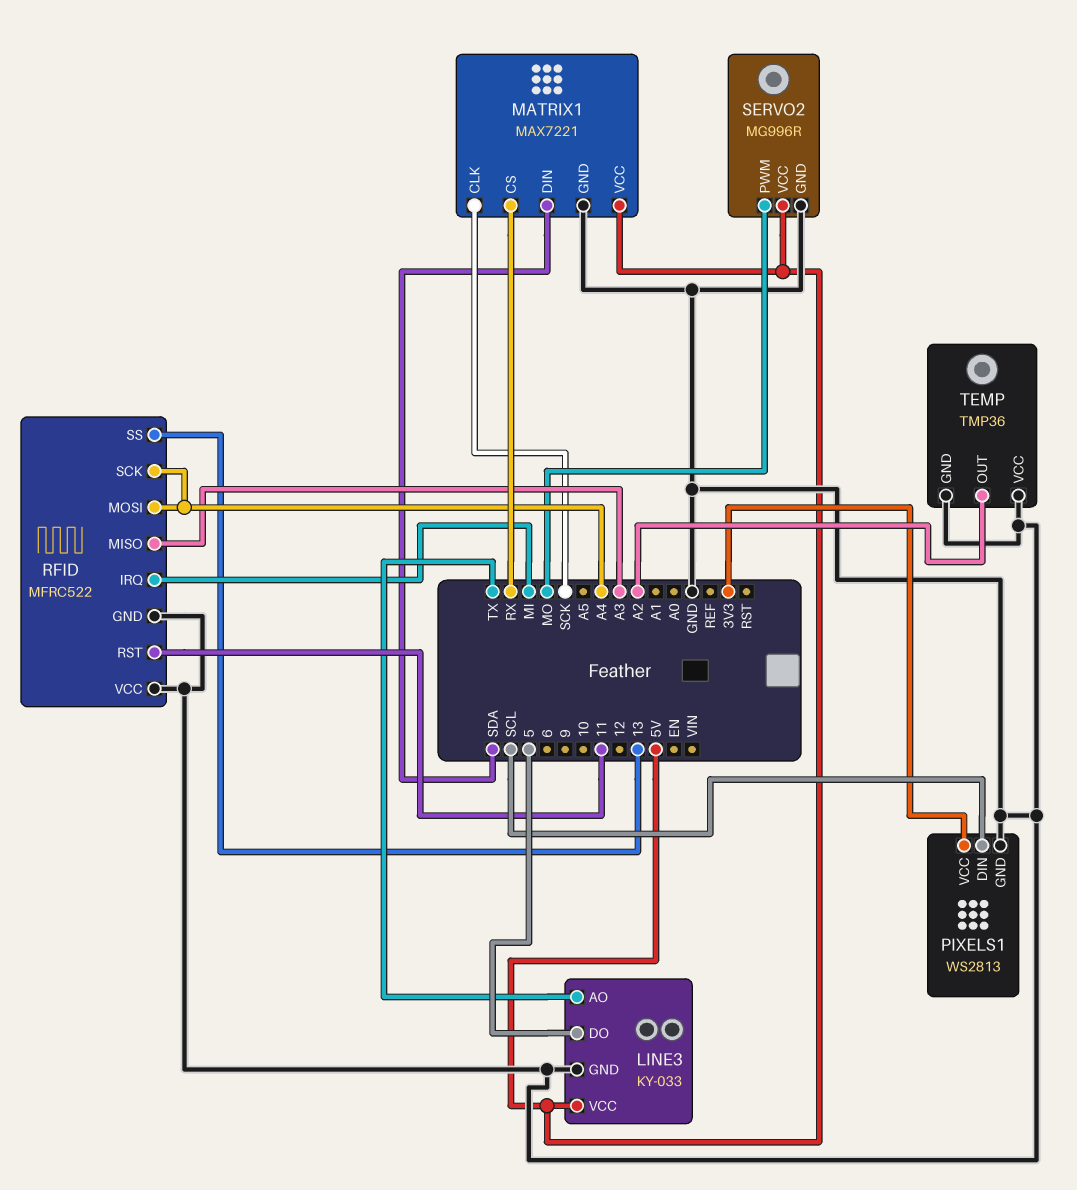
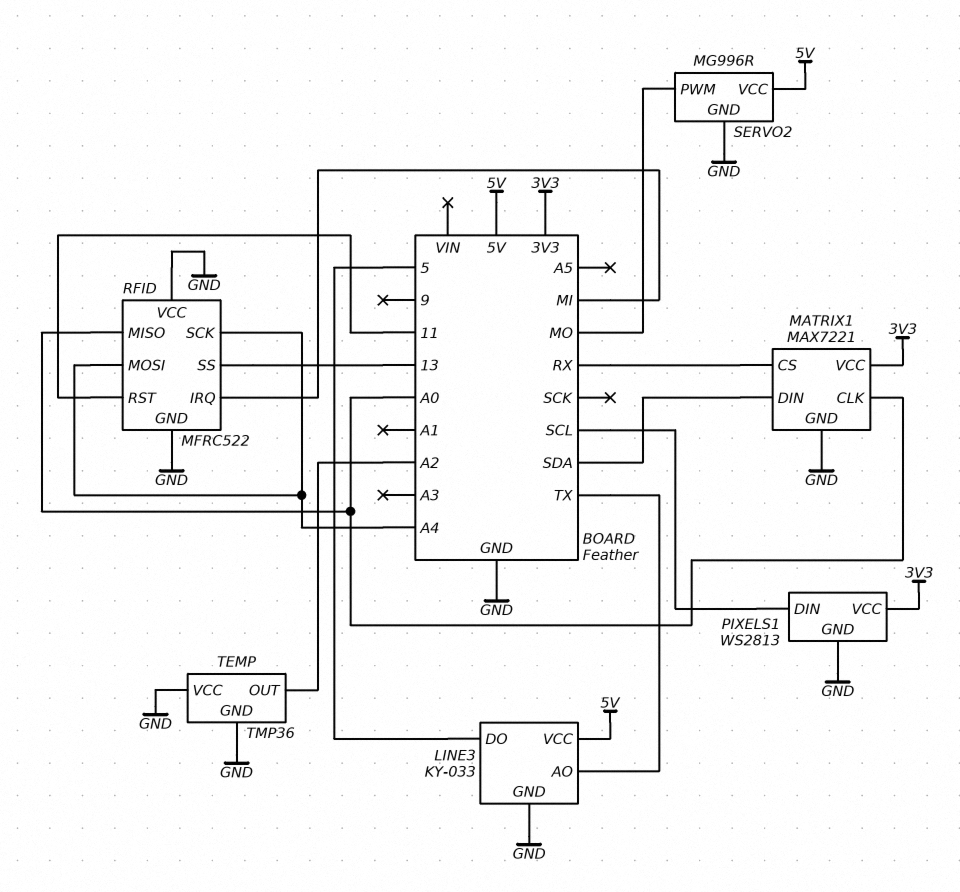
MATRIX1 pin CLK: SCK -> A0
MATRIX1 pin VCC: 5V -> 3V3
RFID pin MISO: A3 -> A0

